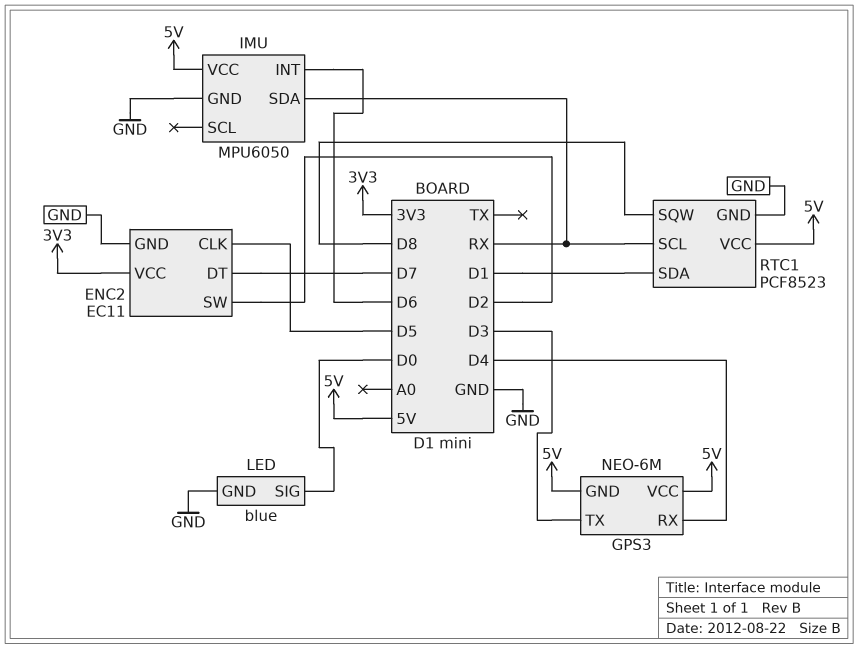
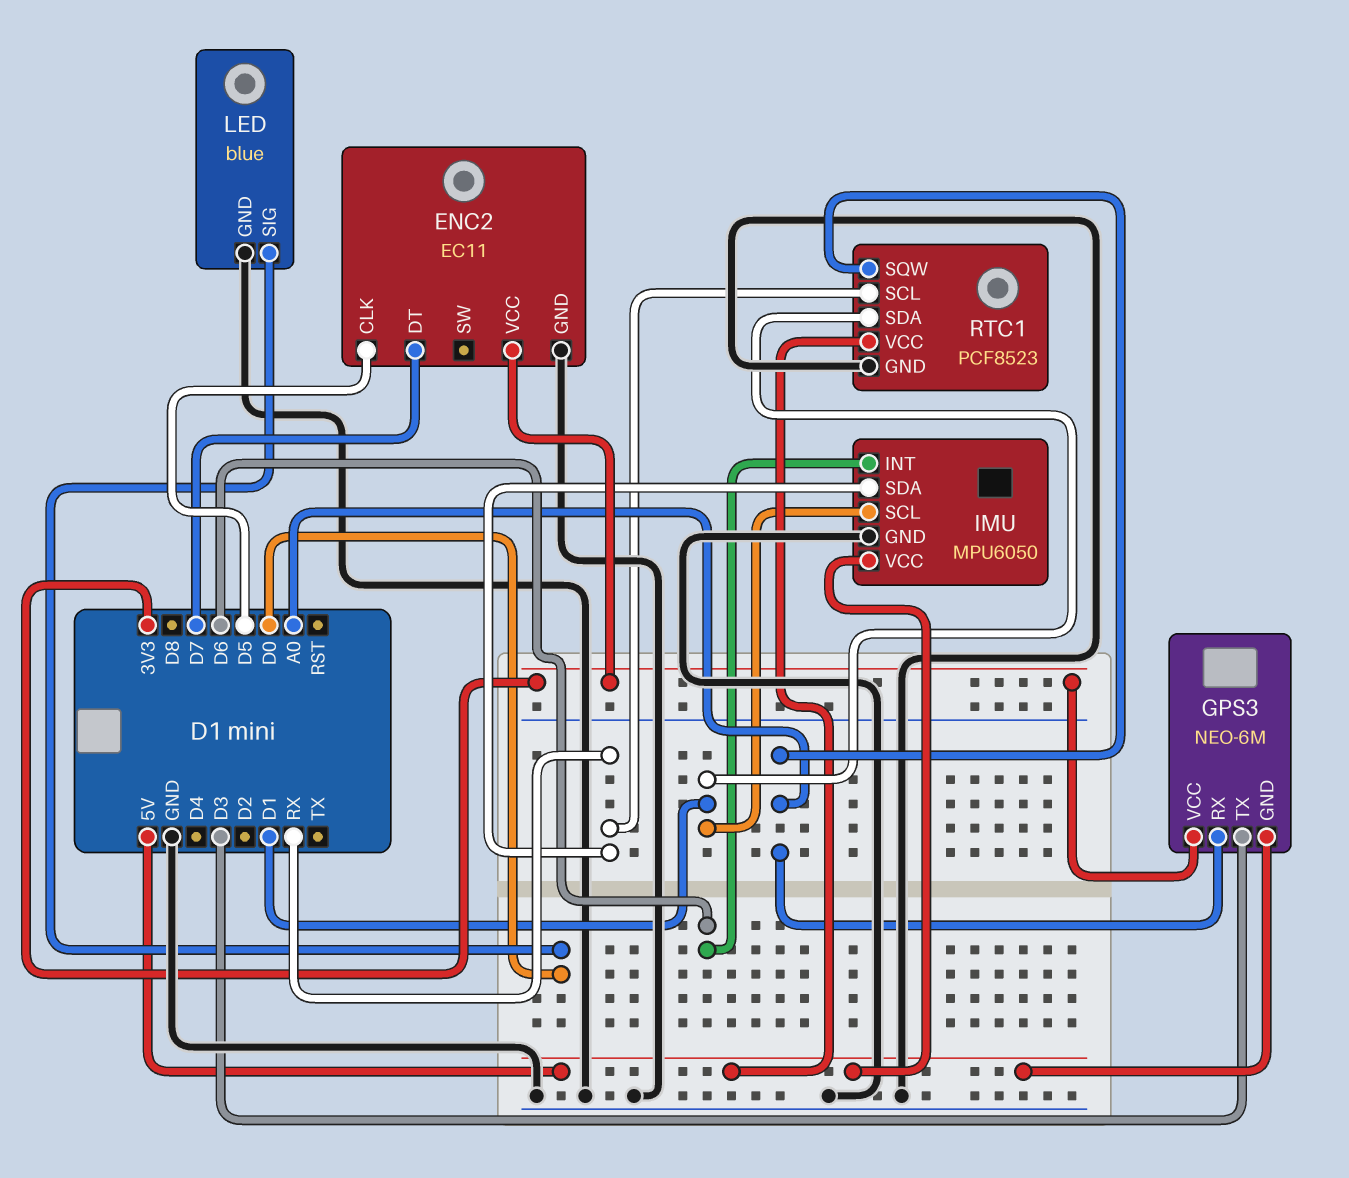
ENC2 pin SW: D2 -> none
GPS3 pin RX: D4 -> A0
GPS3 pin VCC: 5V -> 3V3
IMU pin SCL: none -> D1
RTC1 pin SQW: D8 -> A0

